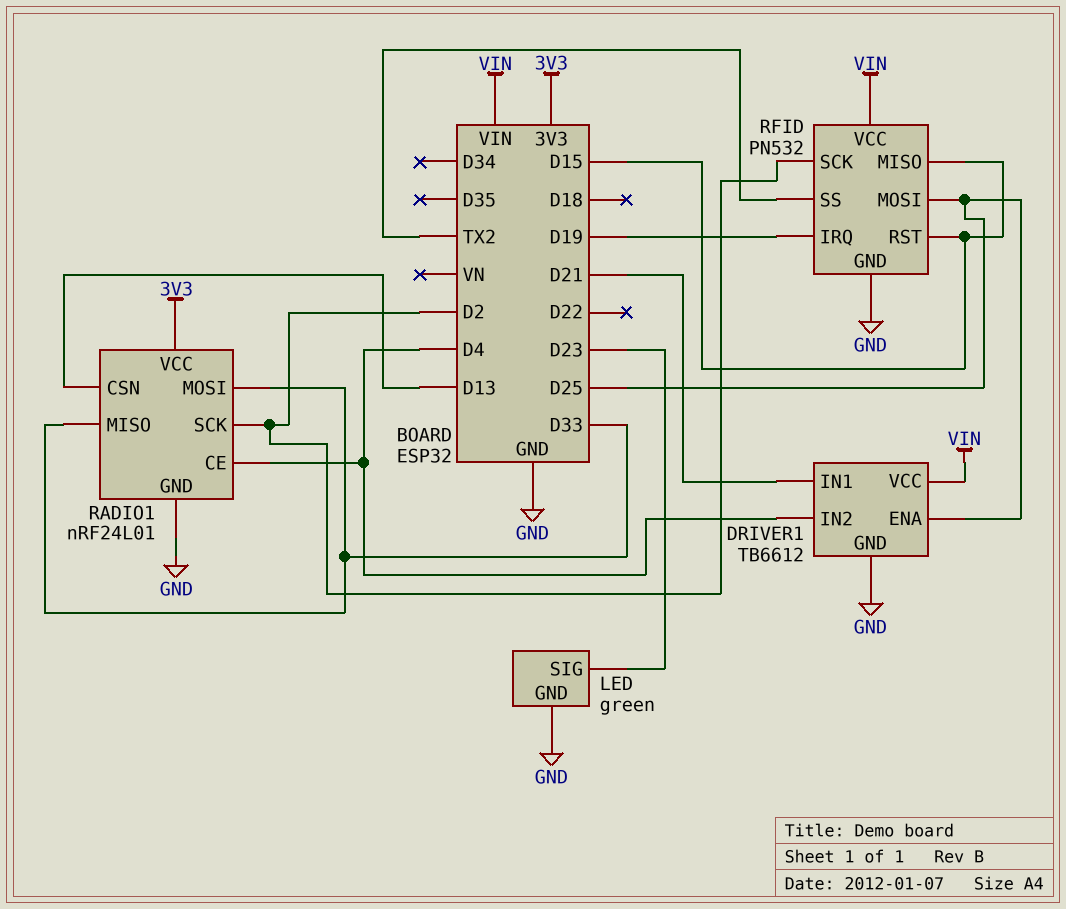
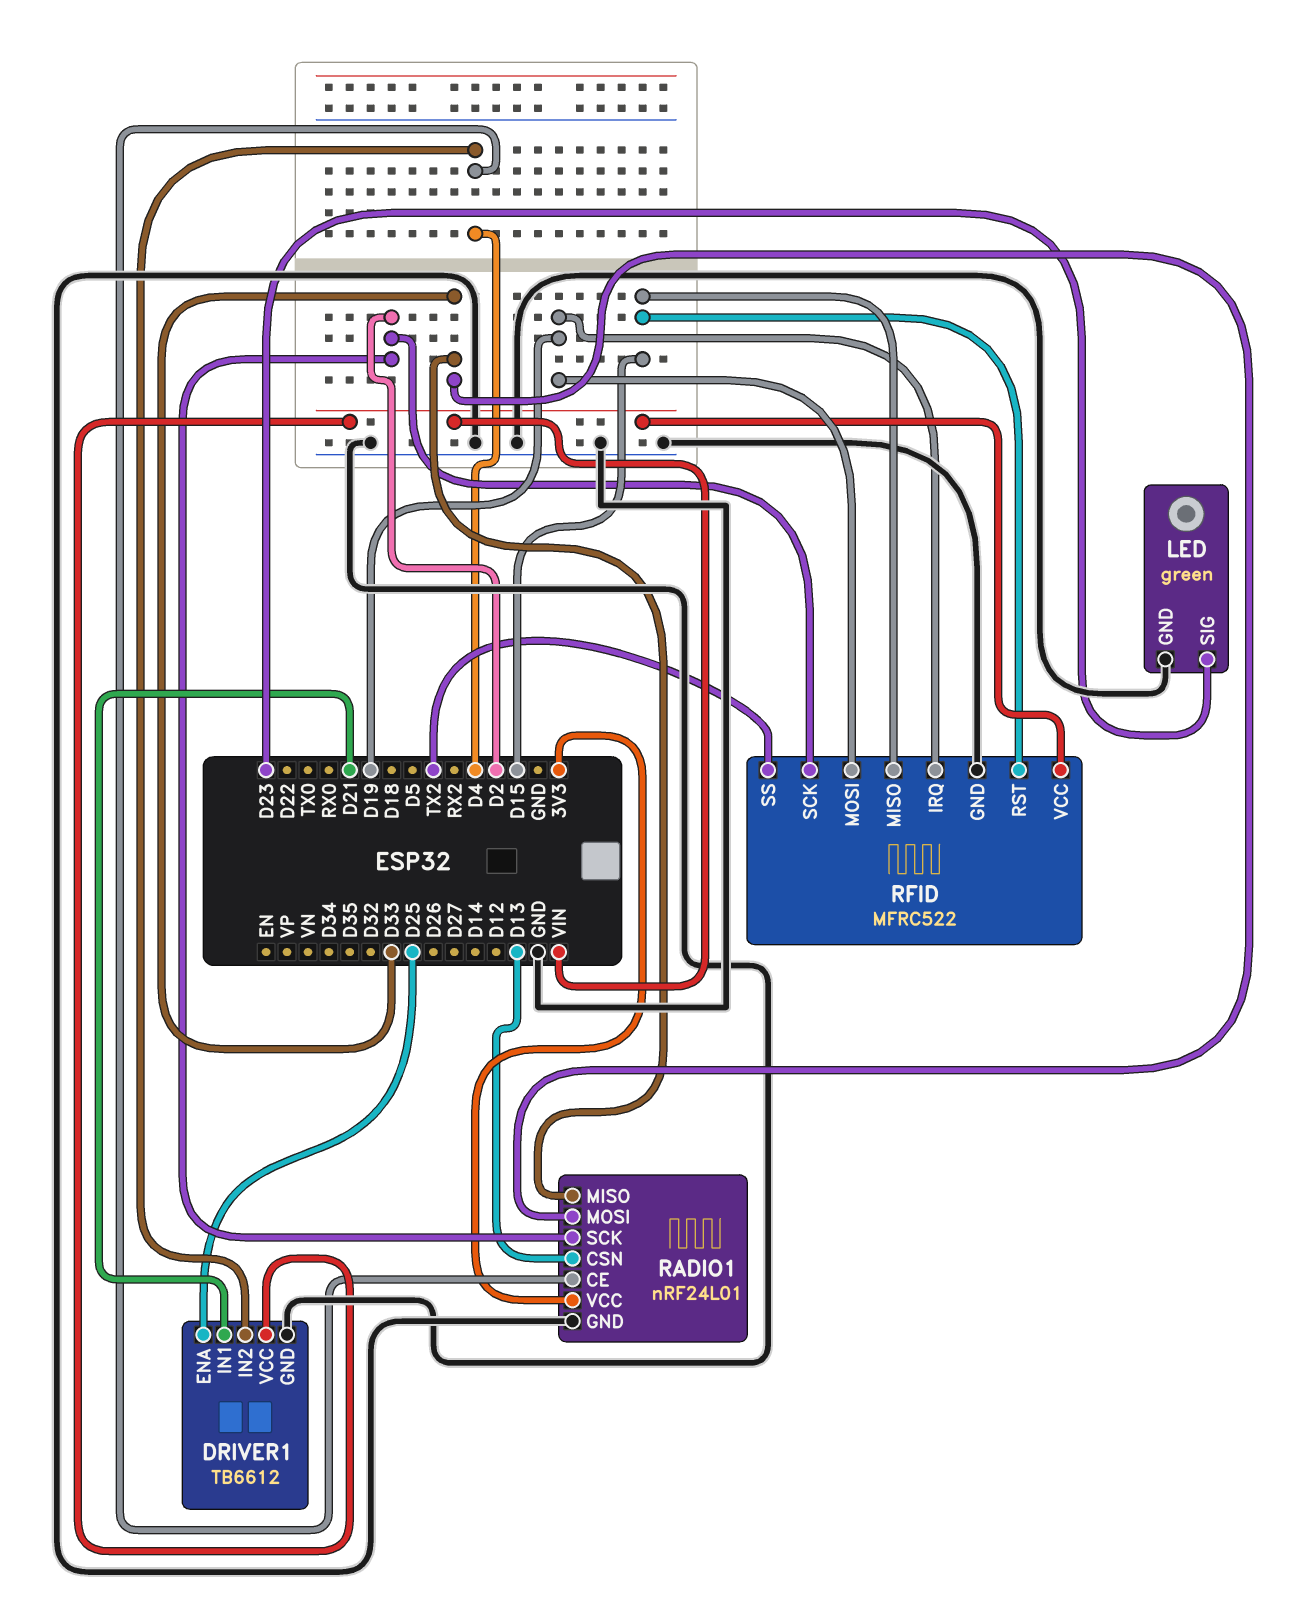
RFID: PN532 -> MFRC522
RFID pin MOSI: D25 -> D19

